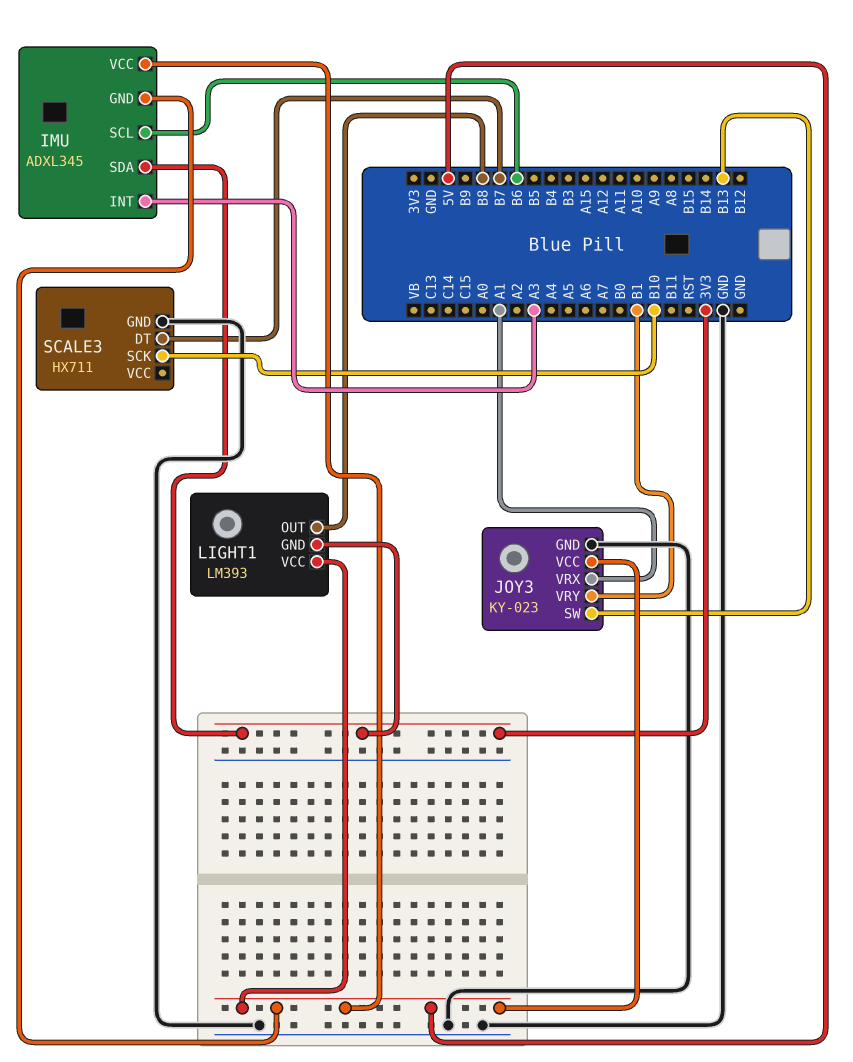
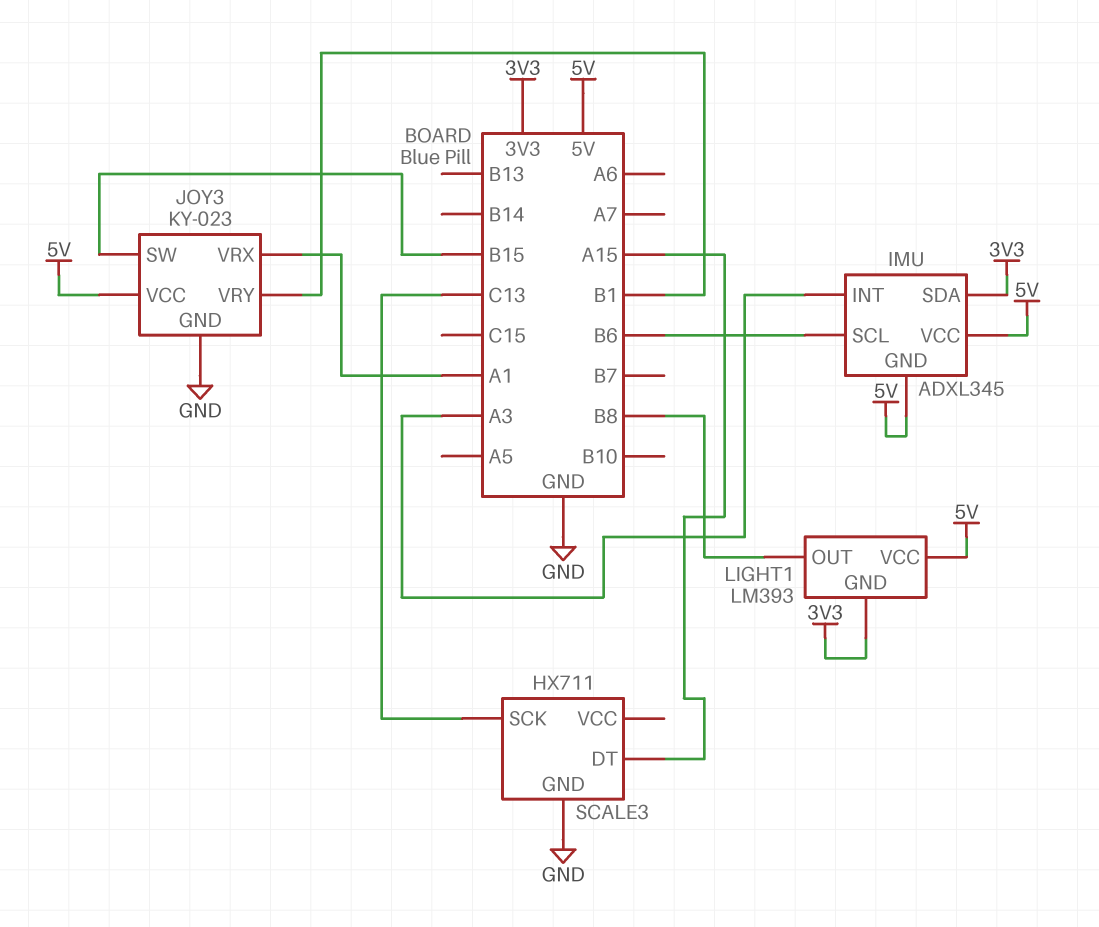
JOY3 pin SW: B13 -> B15
SCALE3 pin DT: B7 -> A15
SCALE3 pin SCK: B10 -> C13

